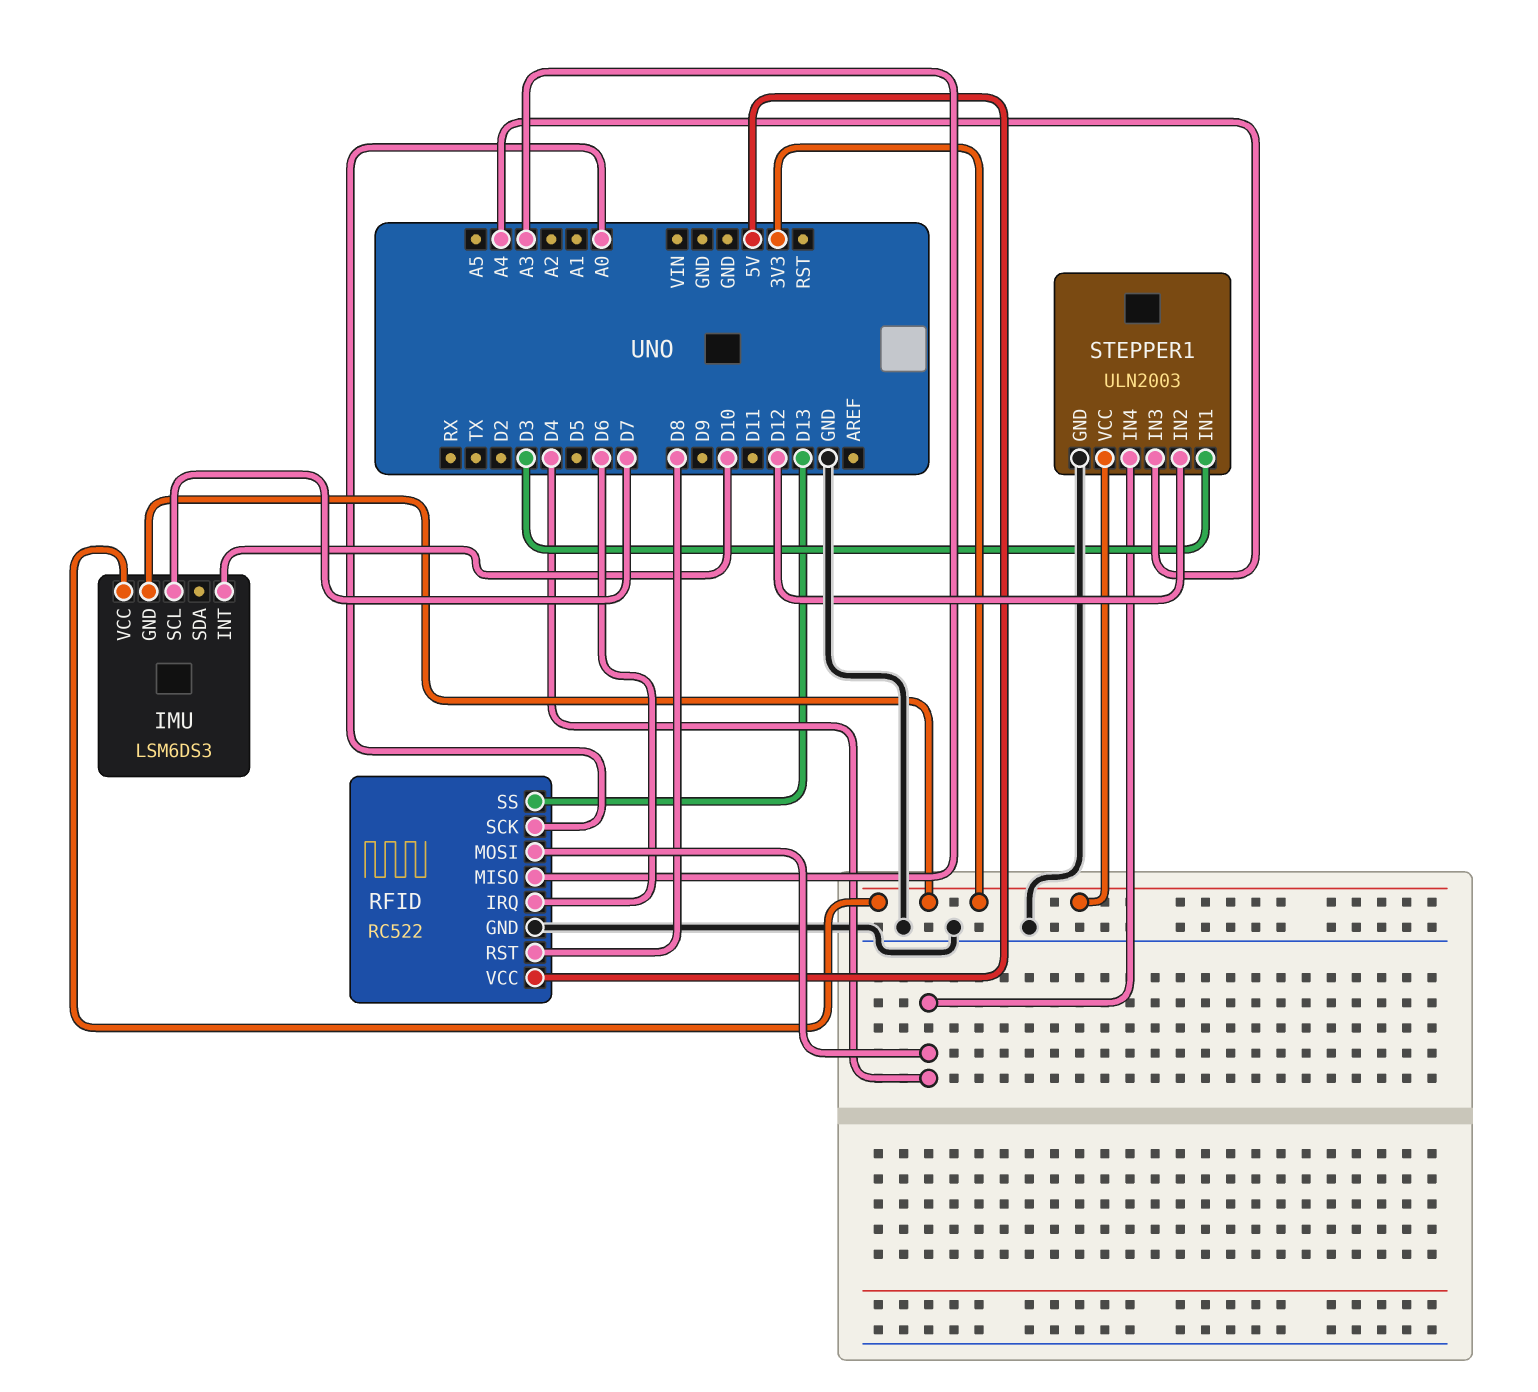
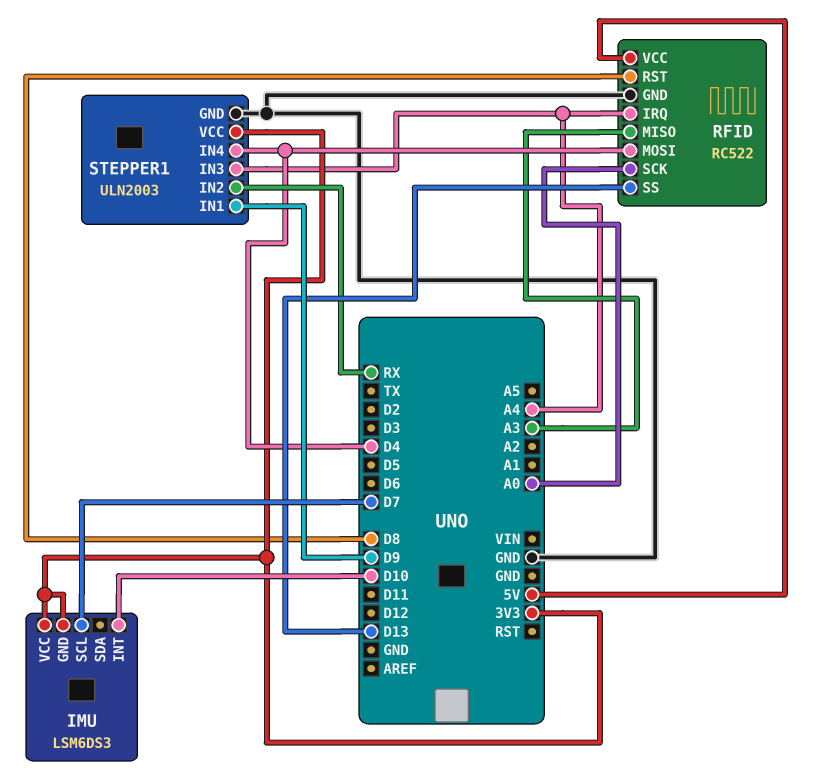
RFID pin IRQ: D6 -> A4
STEPPER1 pin IN1: D3 -> D9
STEPPER1 pin IN2: D12 -> RX

